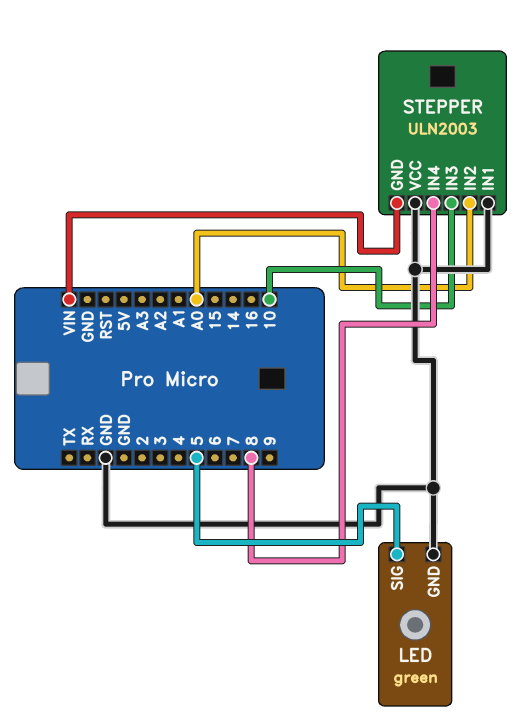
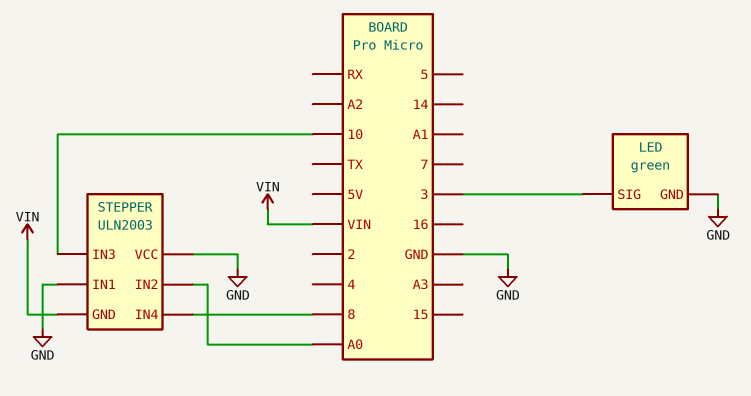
LED pin SIG: 5 -> 3

